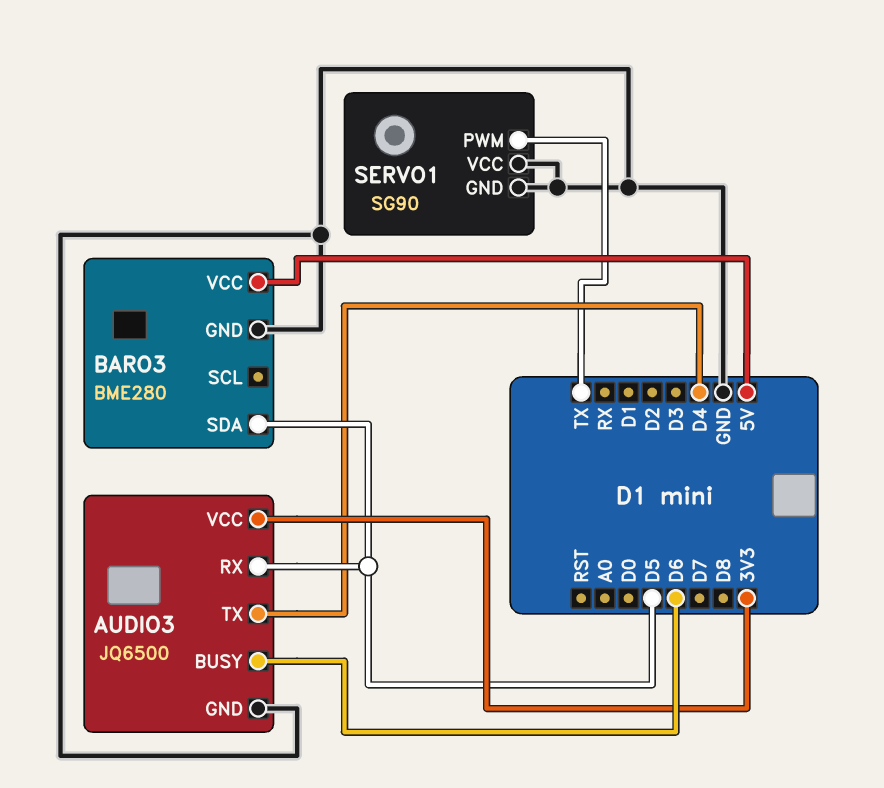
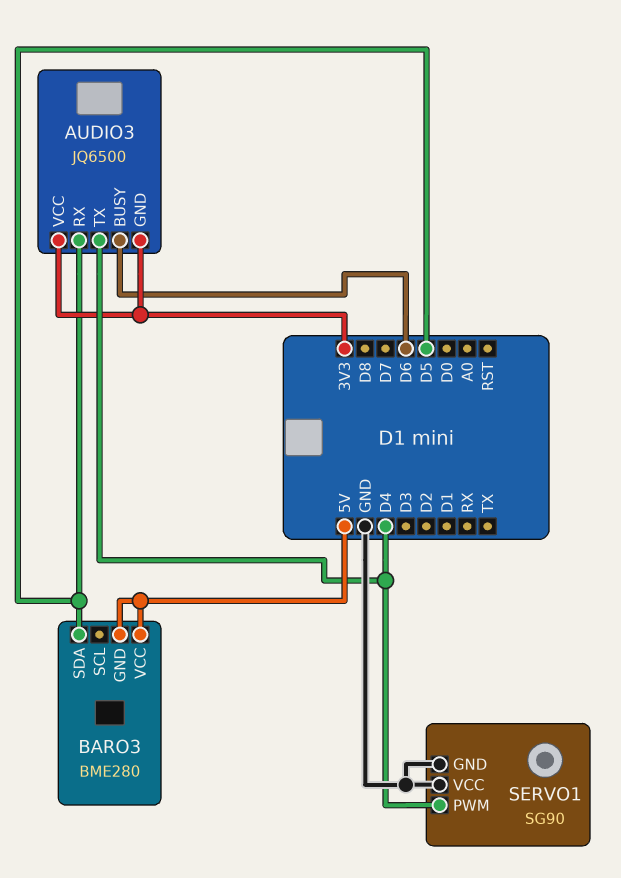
AUDIO3 pin GND: GND -> 3V3
BARO3 pin GND: GND -> 5V
SERVO1 pin PWM: TX -> D4

